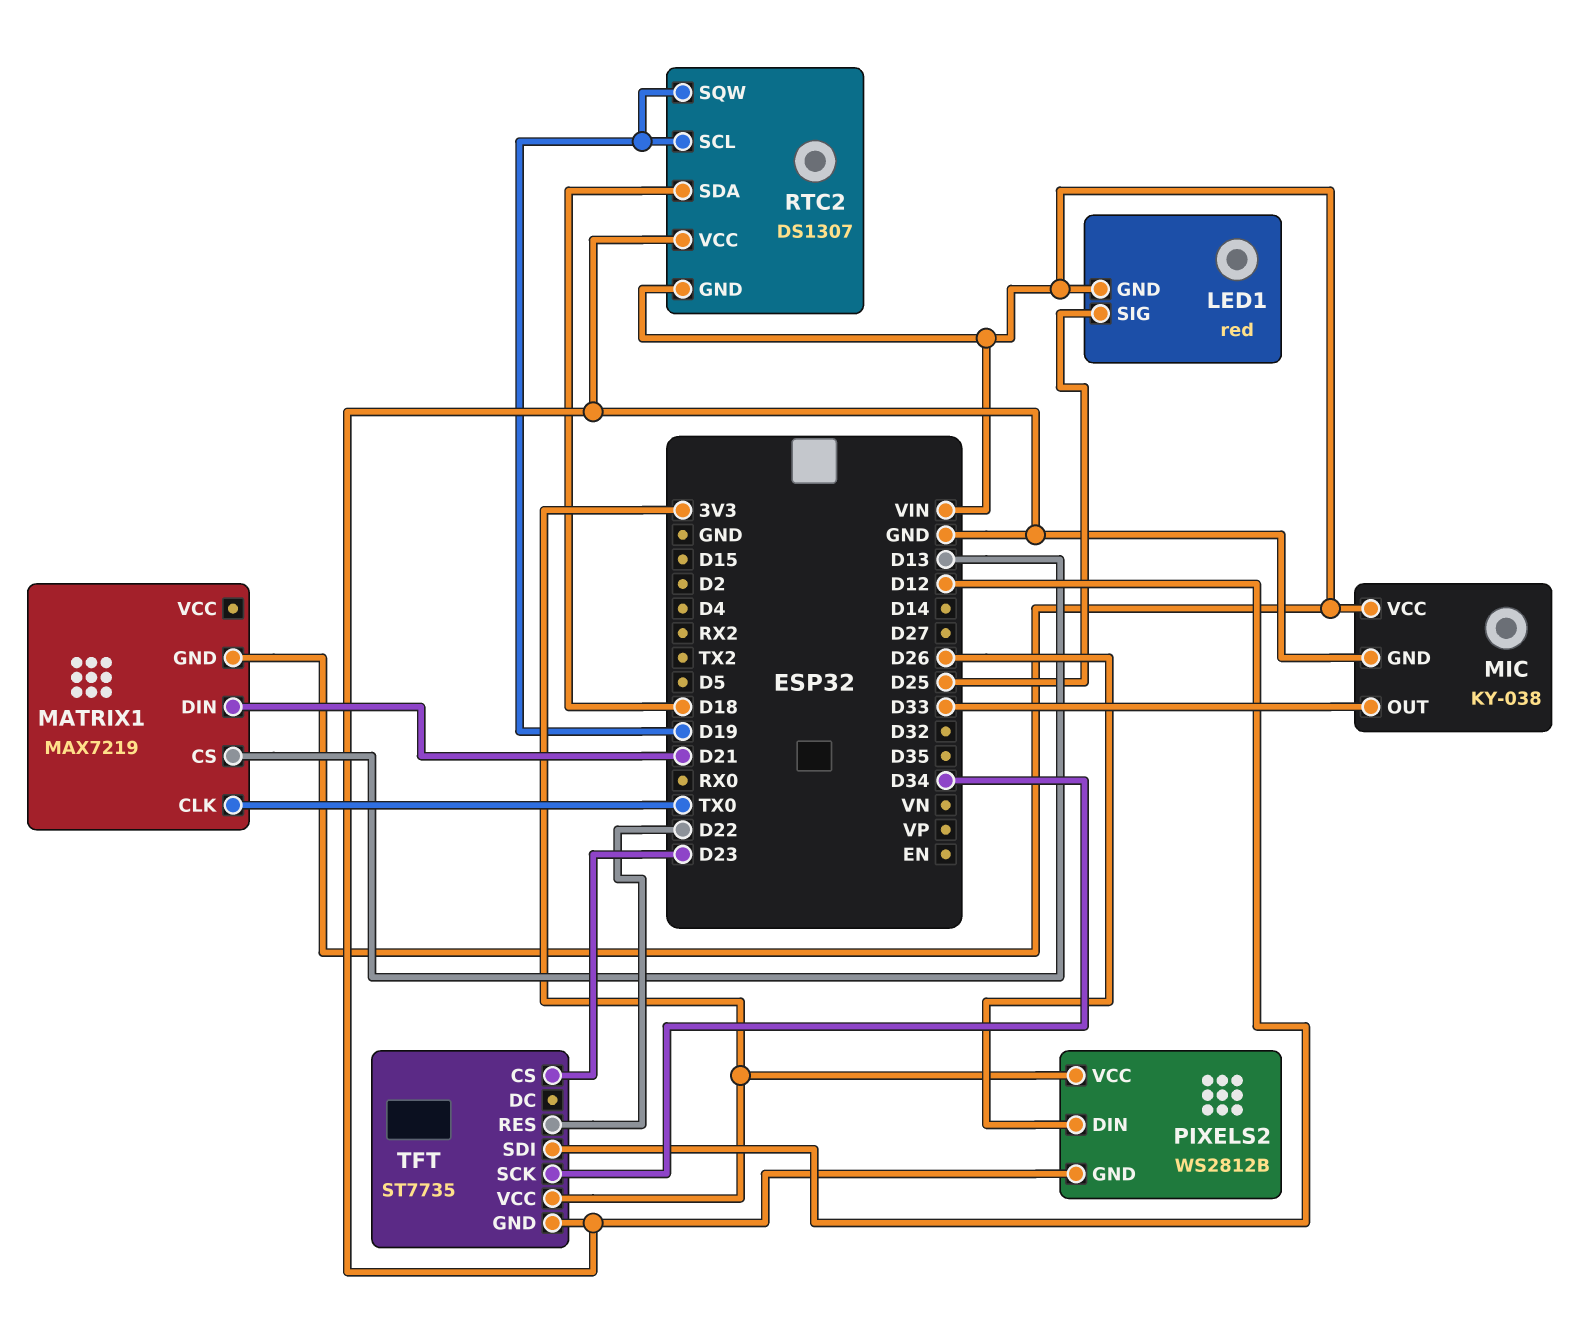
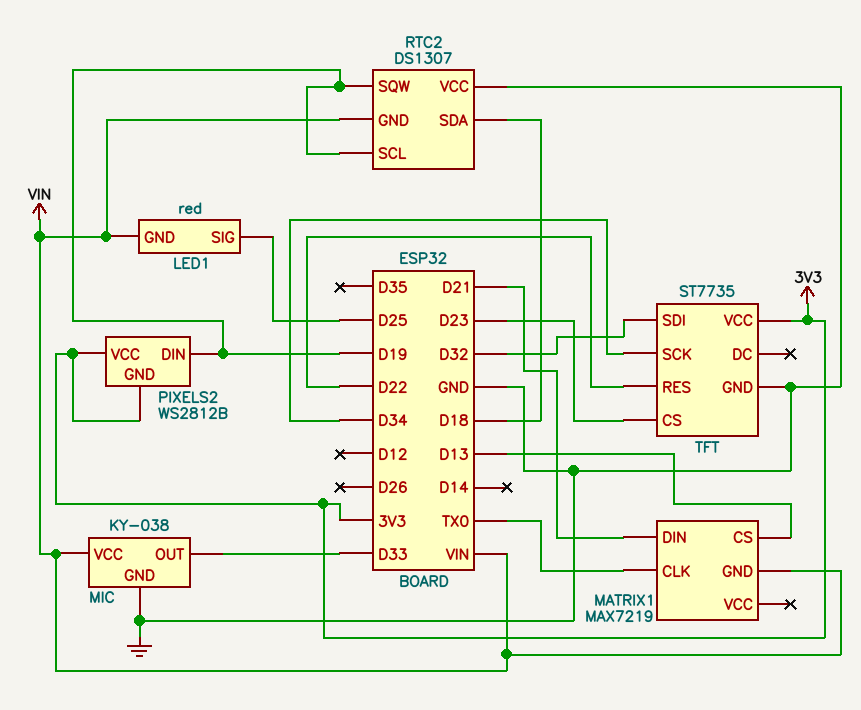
PIXELS2 pin DIN: D26 -> D19
PIXELS2 pin GND: GND -> 3V3
TFT pin SDI: D12 -> D32

